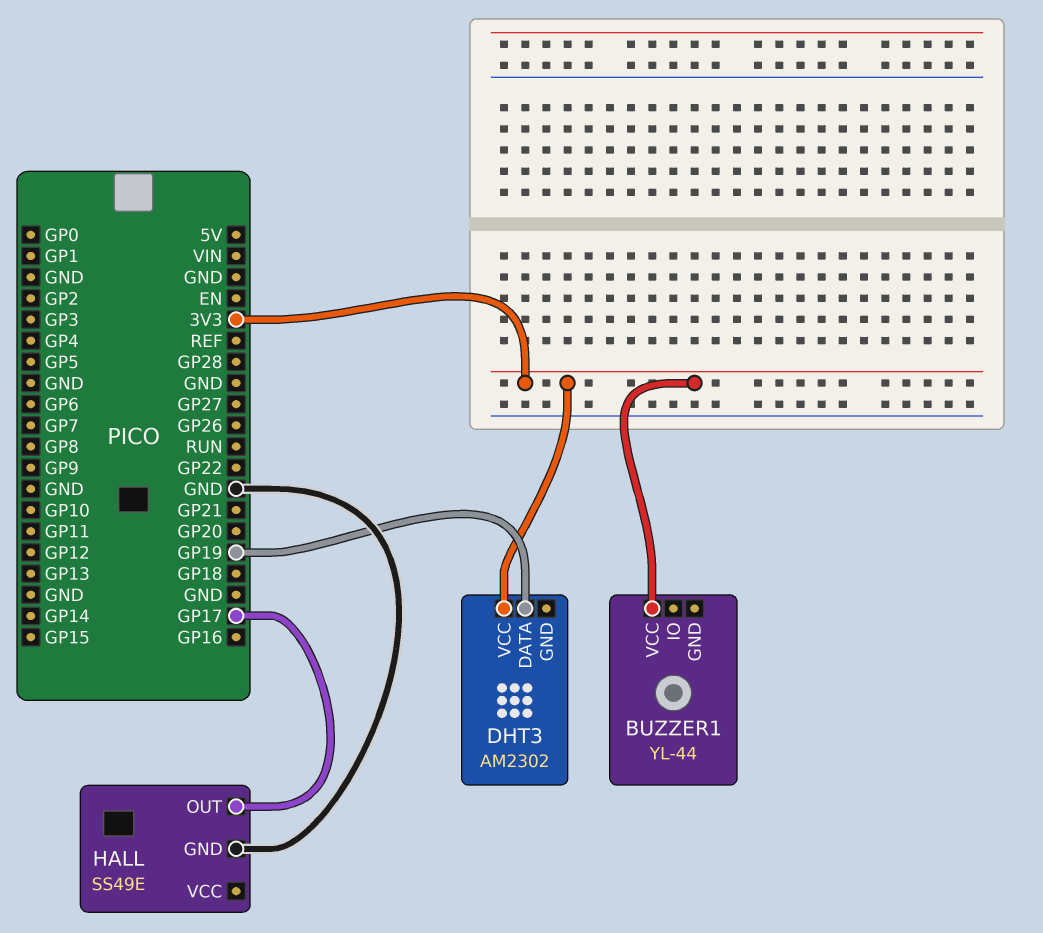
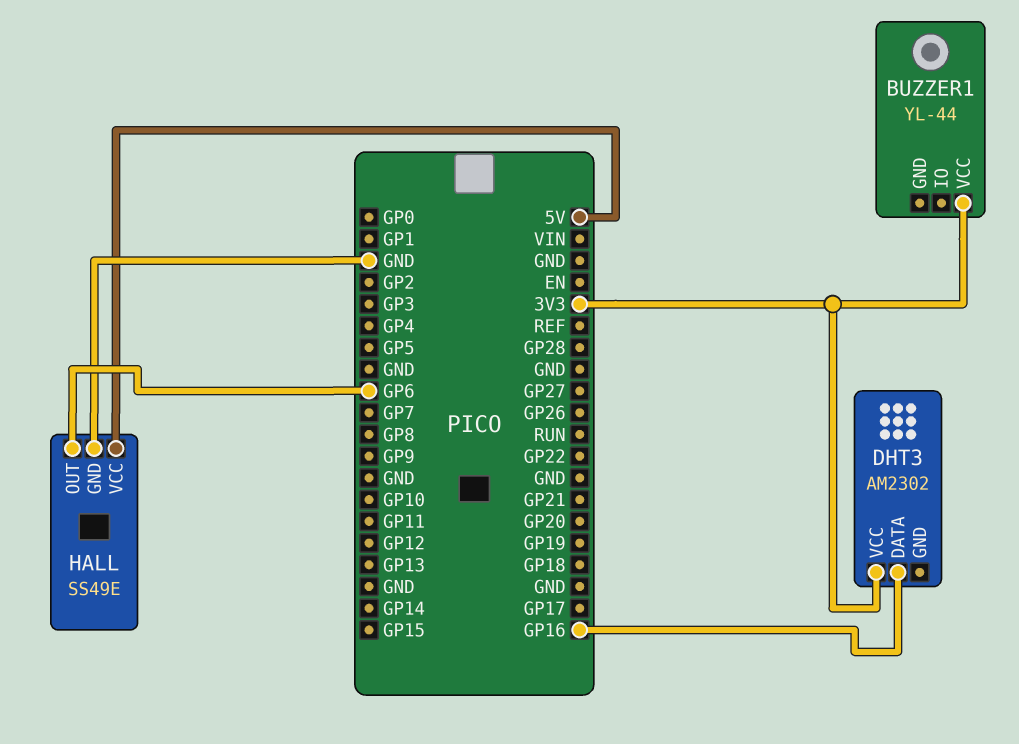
DHT3 pin DATA: GP19 -> GP16
HALL pin OUT: GP17 -> GP6
HALL pin VCC: none -> 5V

